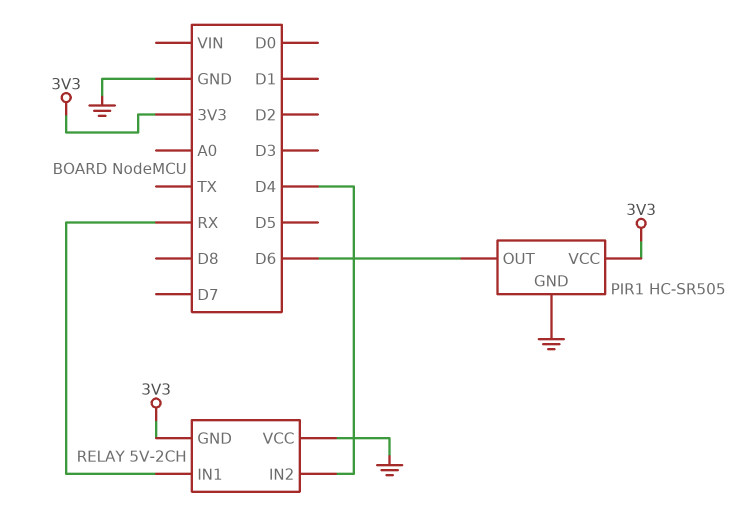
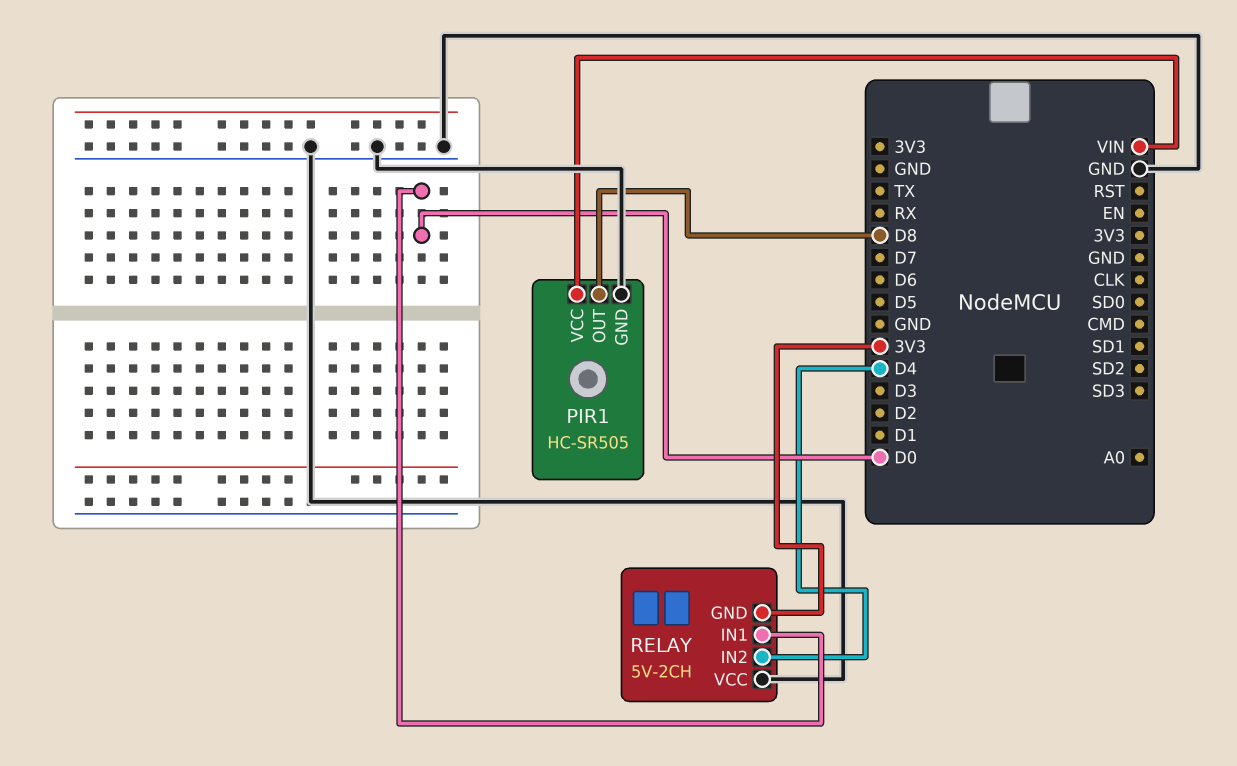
PIR1 pin OUT: D6 -> D8
PIR1 pin VCC: 3V3 -> VIN
RELAY pin IN1: RX -> D0

